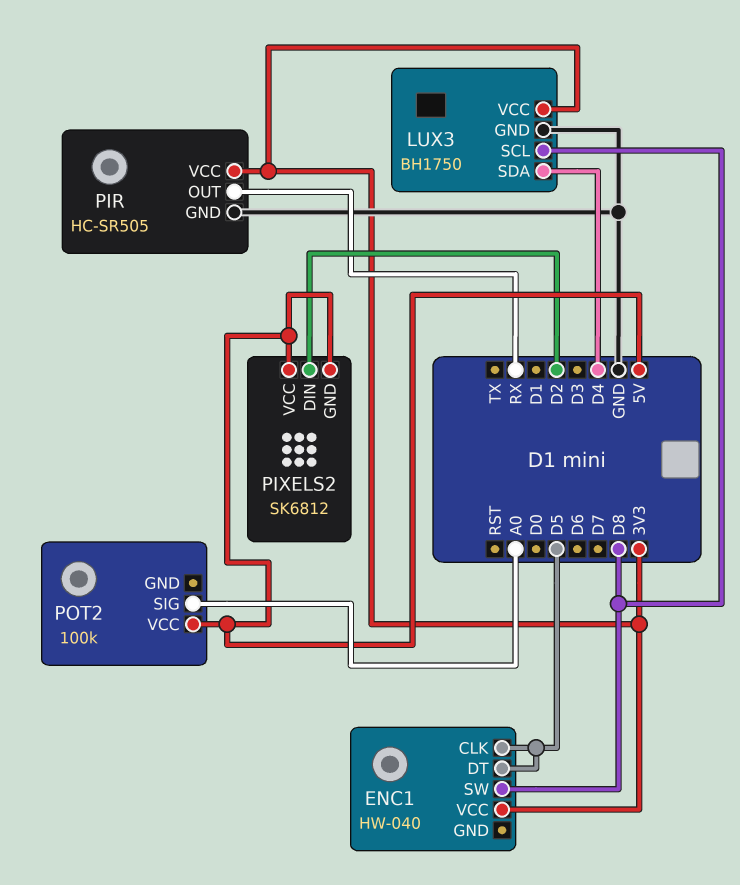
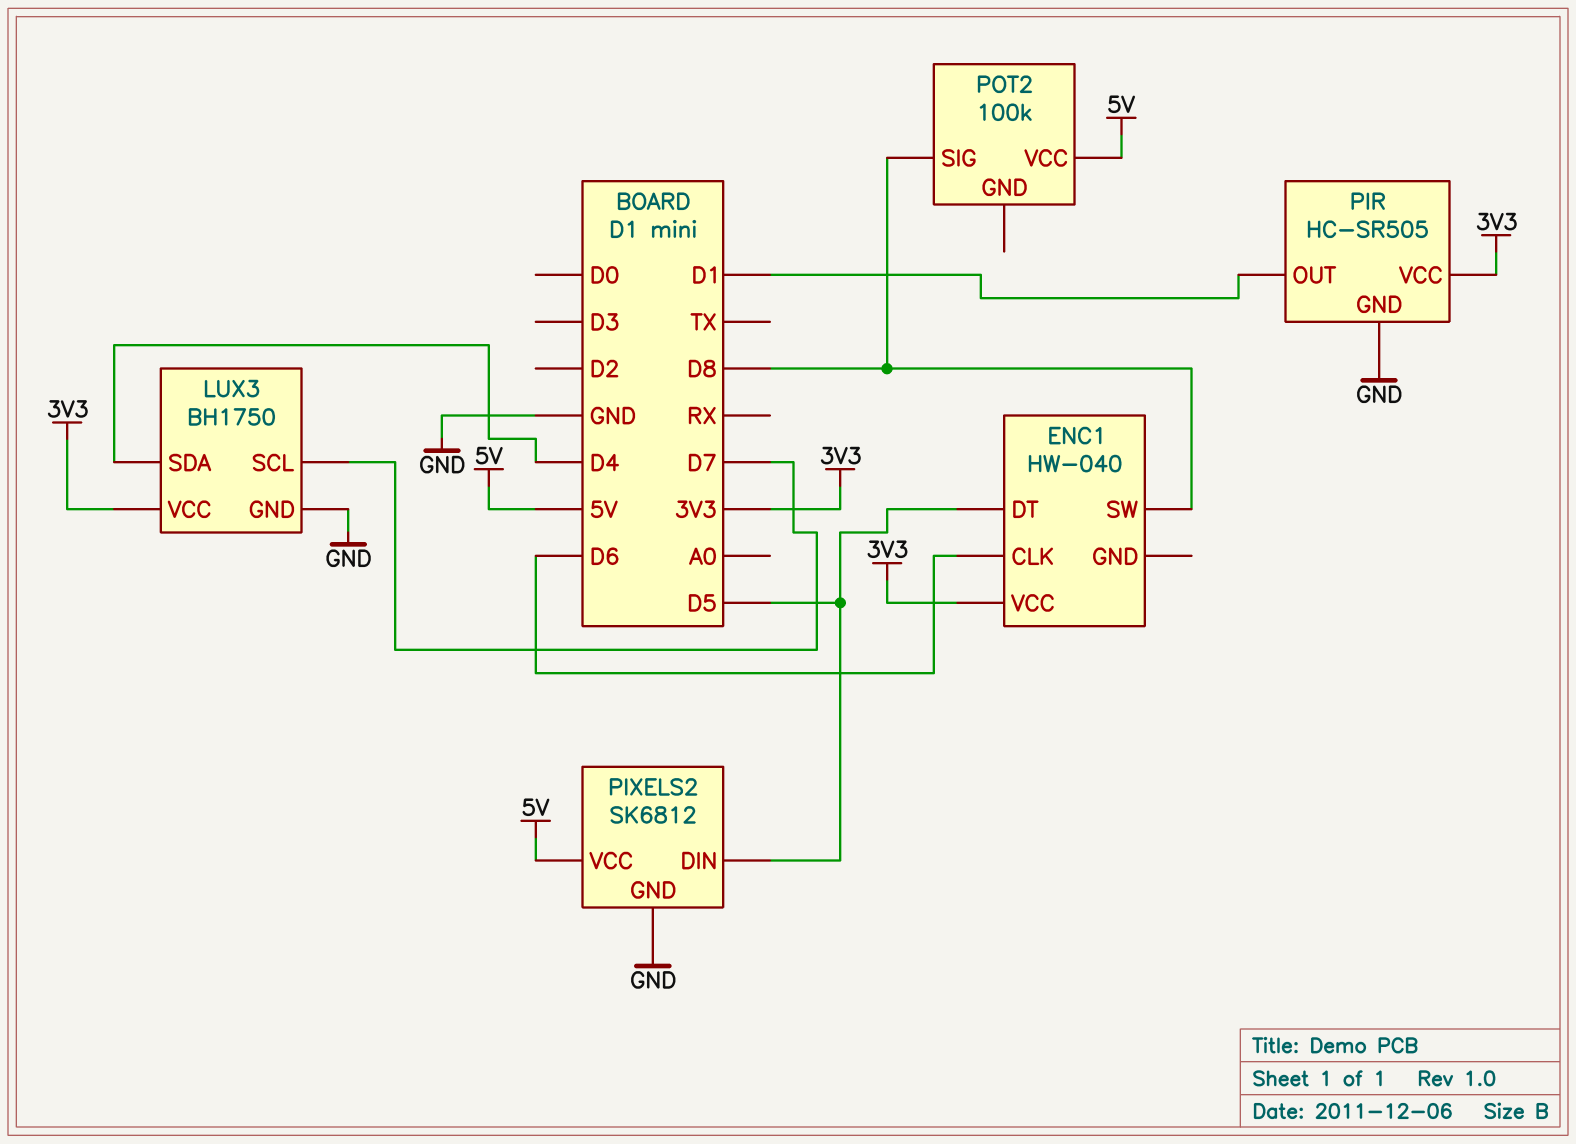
ENC1 pin CLK: D5 -> D6
LUX3 pin SCL: D8 -> D7
PIR pin OUT: RX -> D1
PIXELS2 pin DIN: D2 -> D5
PIXELS2 pin GND: 5V -> GND
POT2 pin SIG: A0 -> D8

